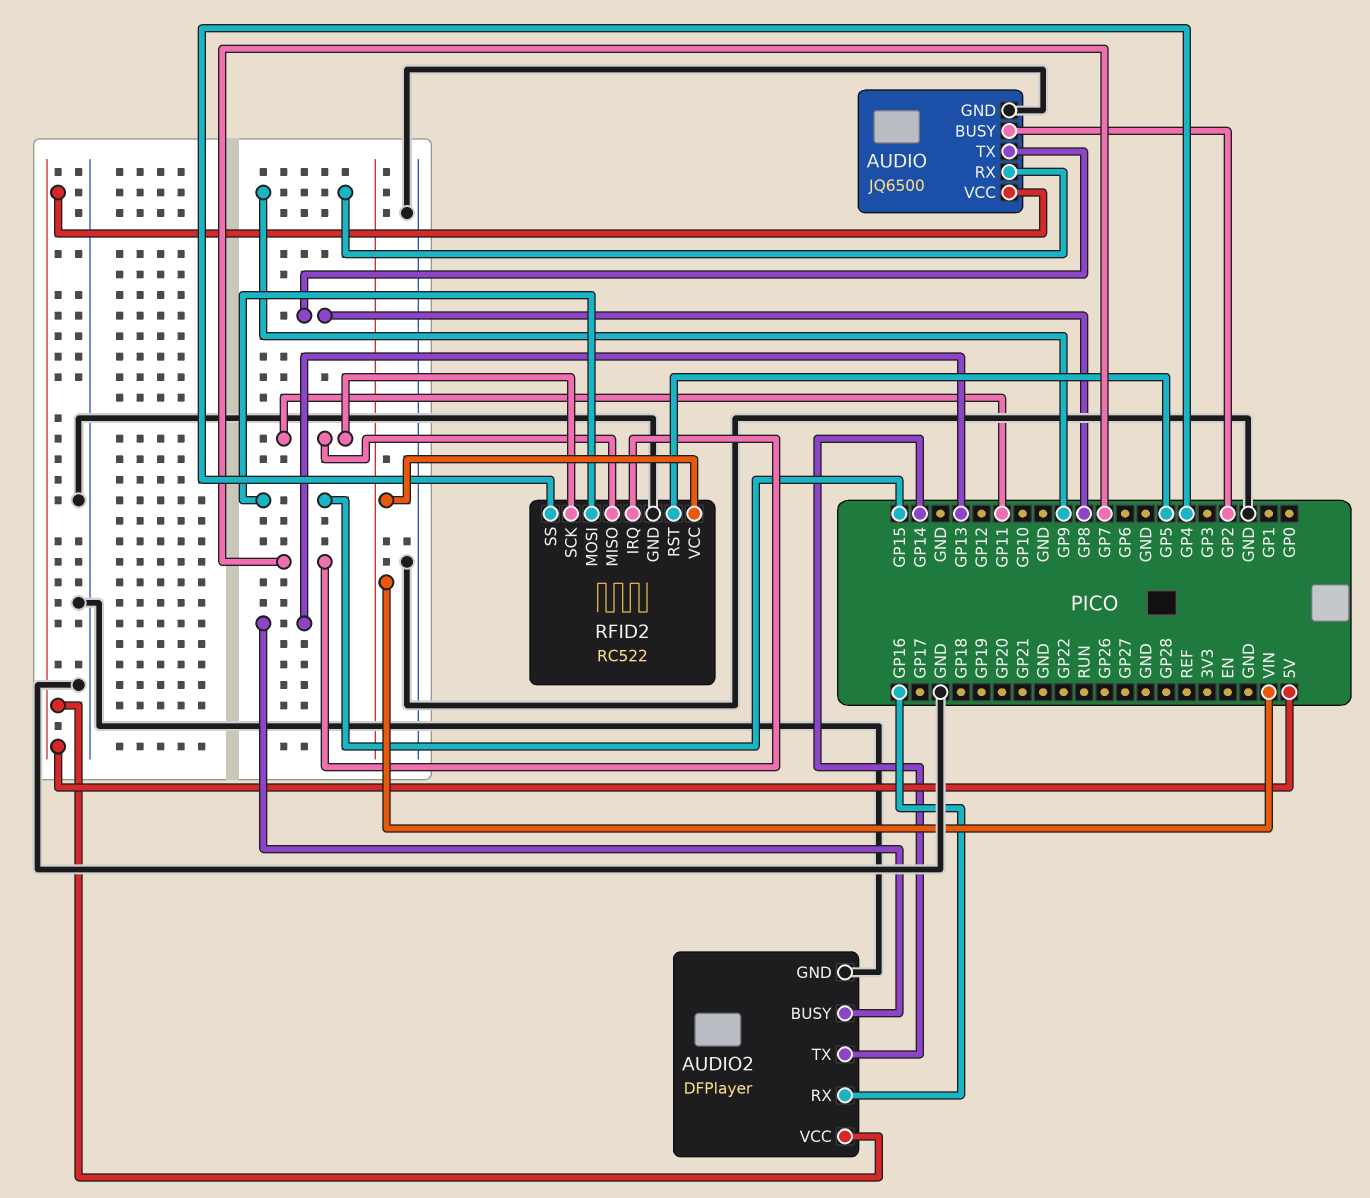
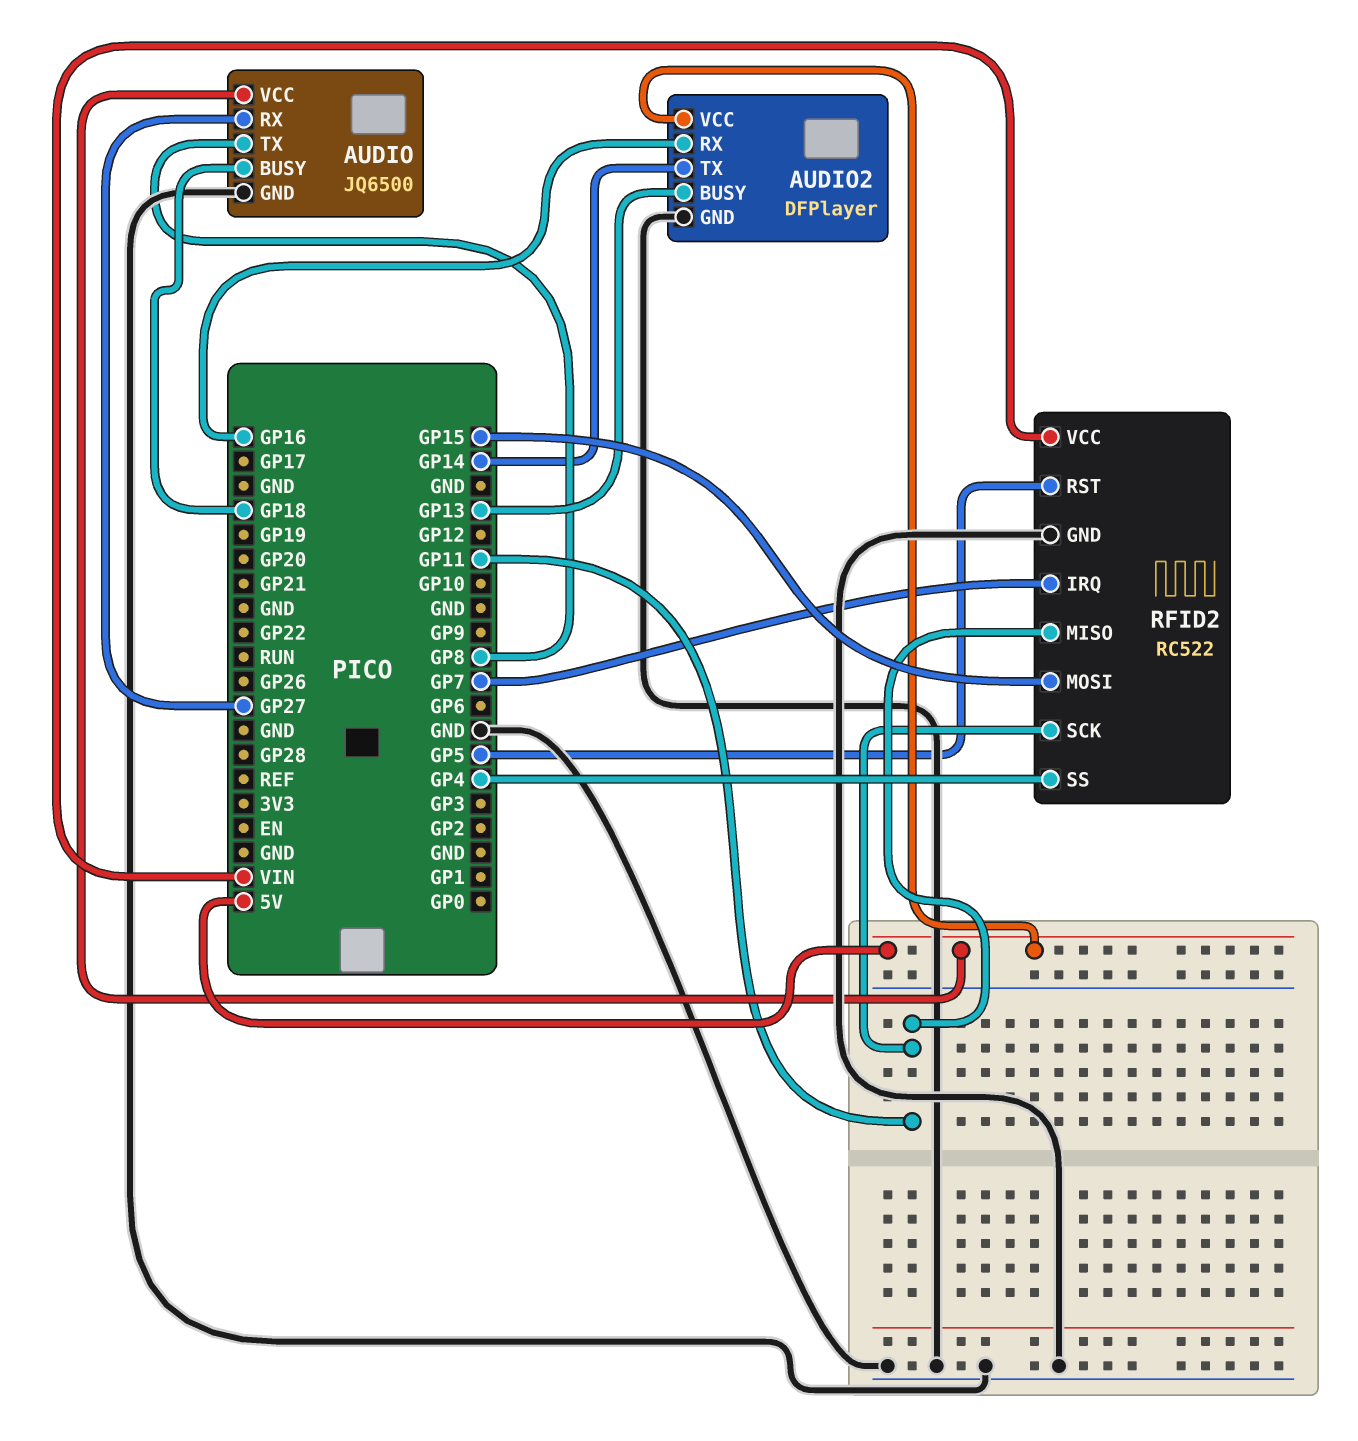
AUDIO pin BUSY: GP2 -> GP18
AUDIO pin RX: GP9 -> GP27

